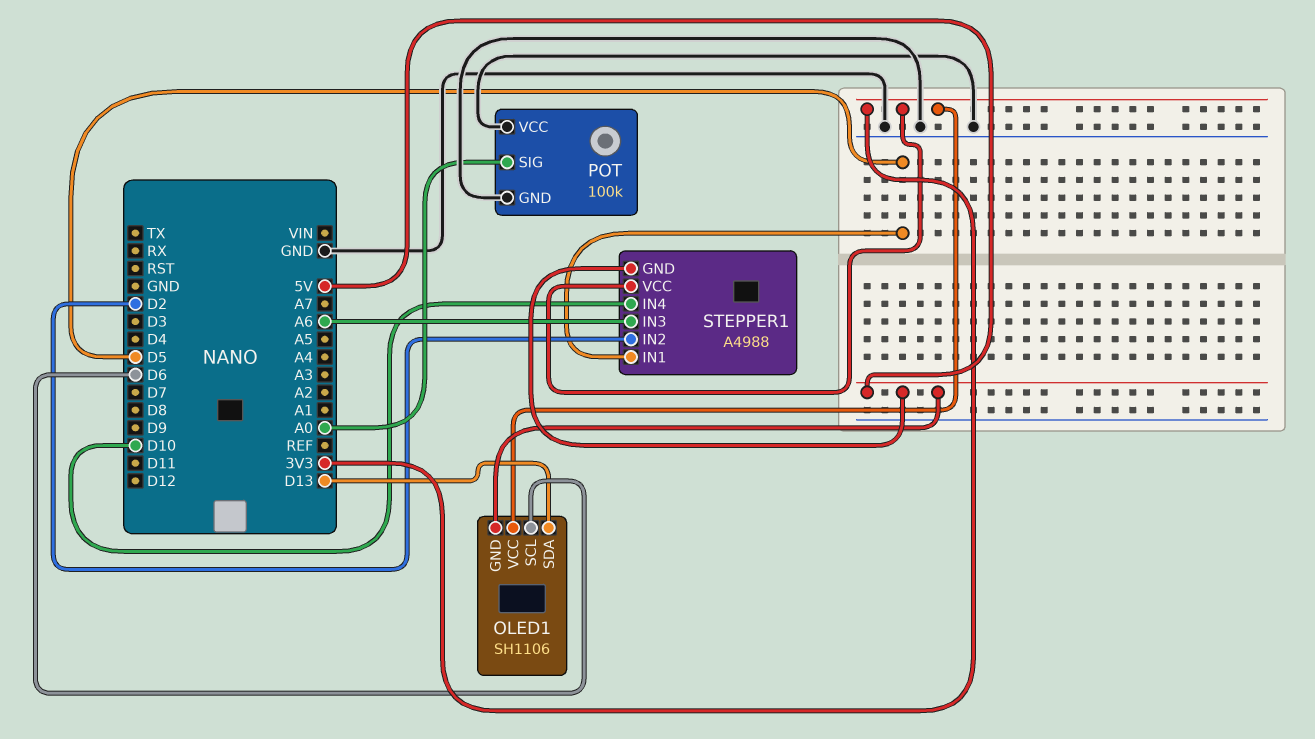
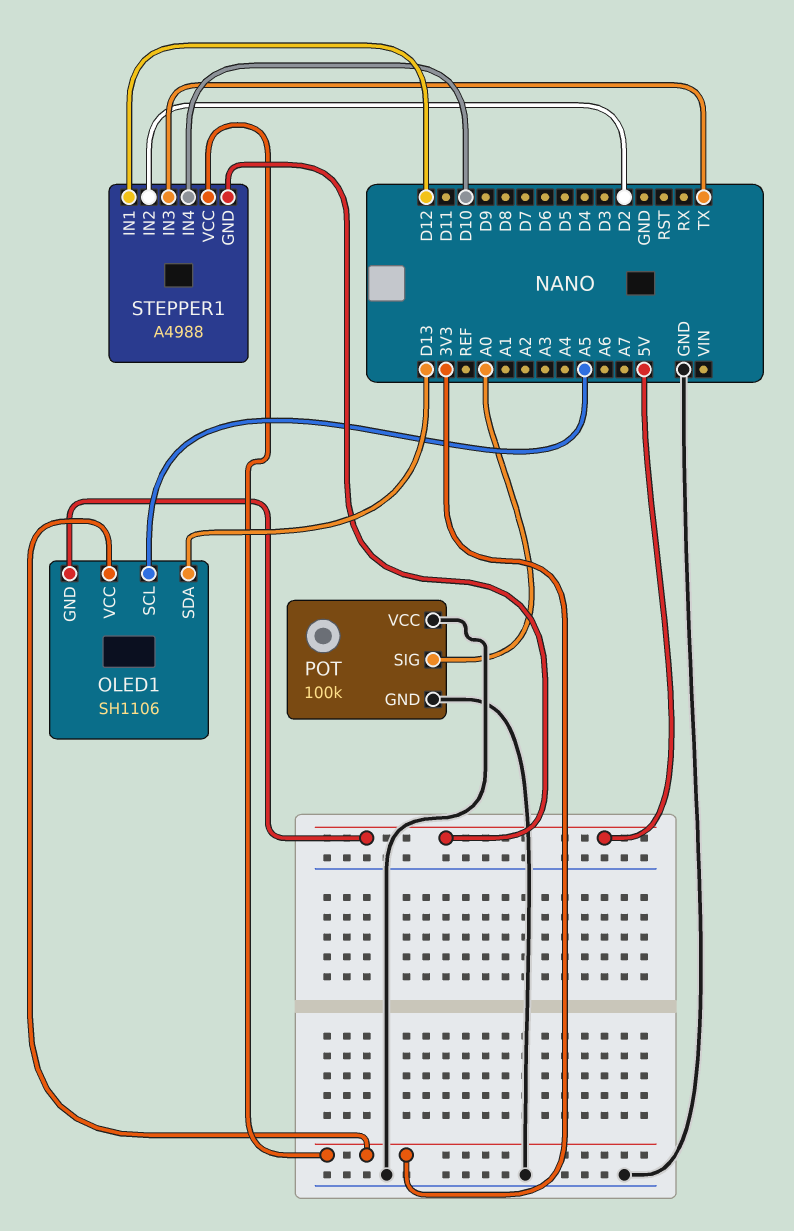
OLED1 pin SCL: D6 -> A5
STEPPER1 pin IN1: D5 -> D12
STEPPER1 pin IN3: A6 -> TX

